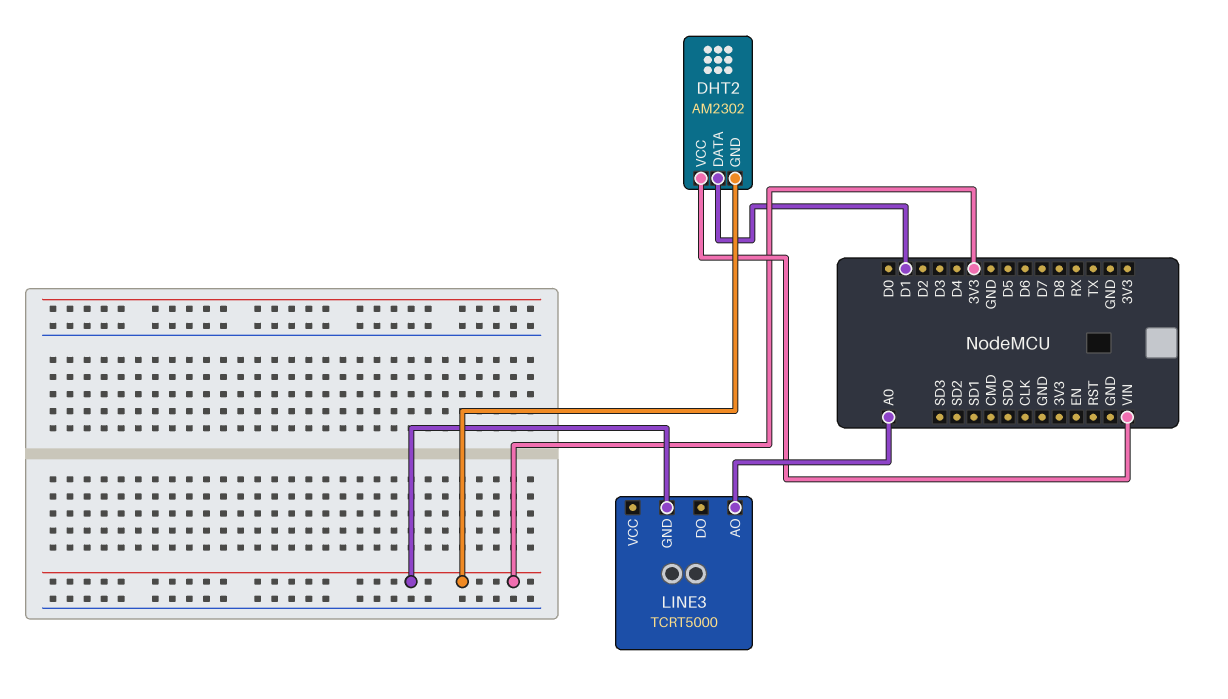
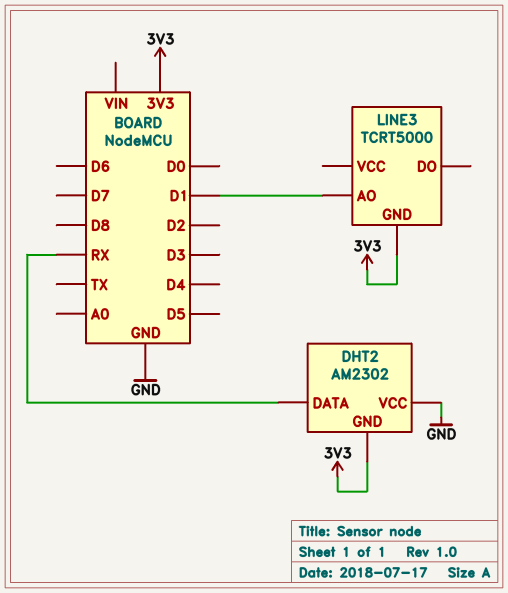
DHT2 pin DATA: D1 -> RX
DHT2 pin VCC: VIN -> GND
LINE3 pin AO: A0 -> D1

